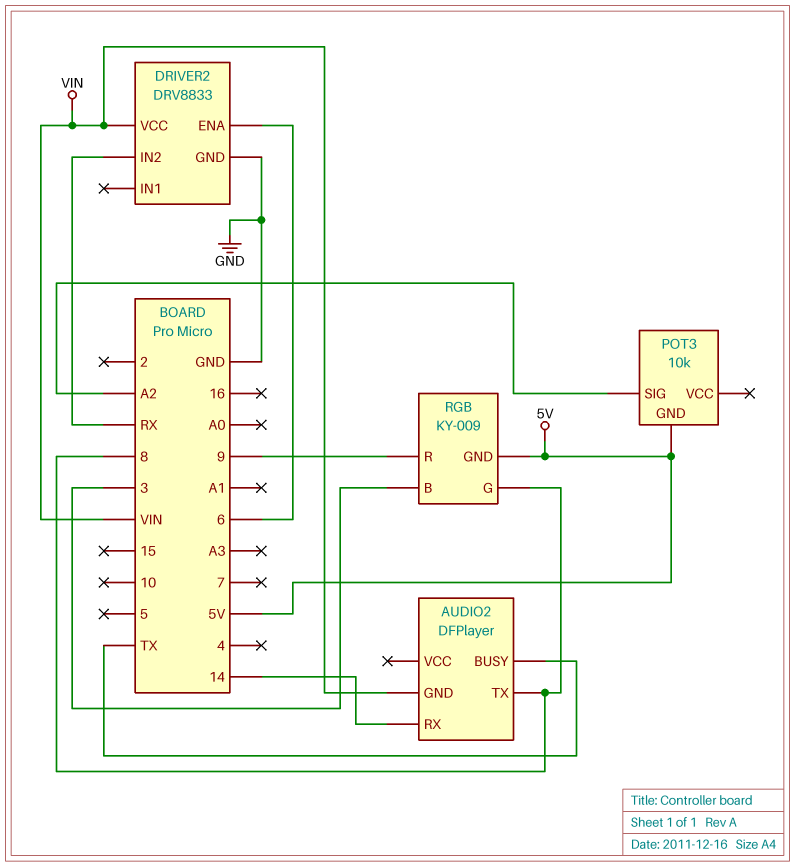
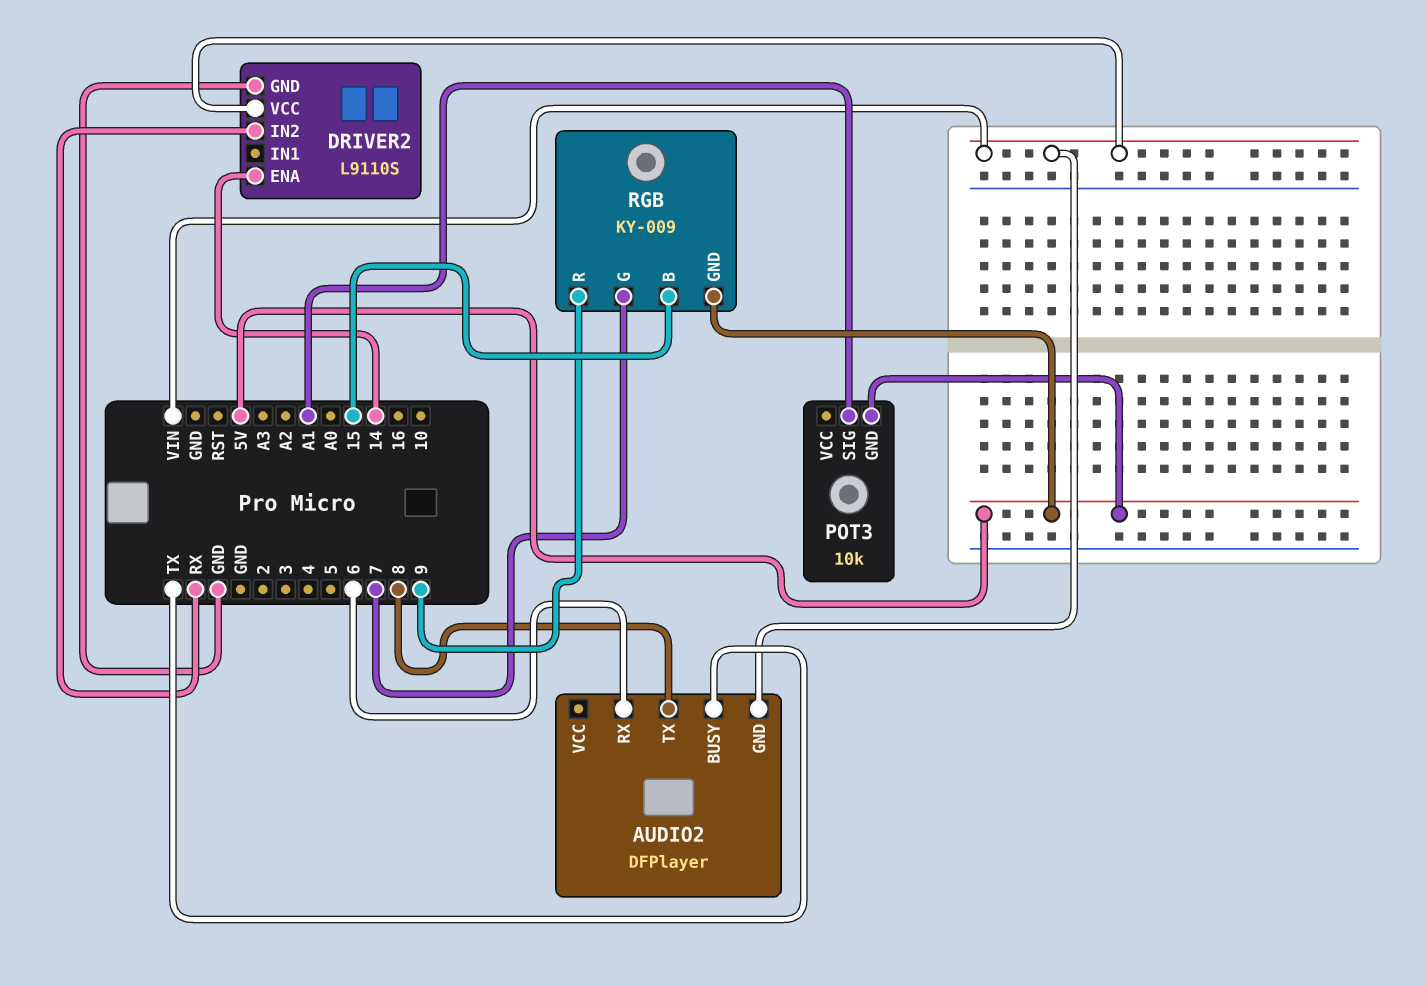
AUDIO2 pin RX: 14 -> 6
DRIVER2: DRV8833 -> L9110S
DRIVER2 pin ENA: 6 -> 14
POT3 pin SIG: A2 -> A1
RGB pin B: 3 -> 15
RGB pin G: 8 -> 7

